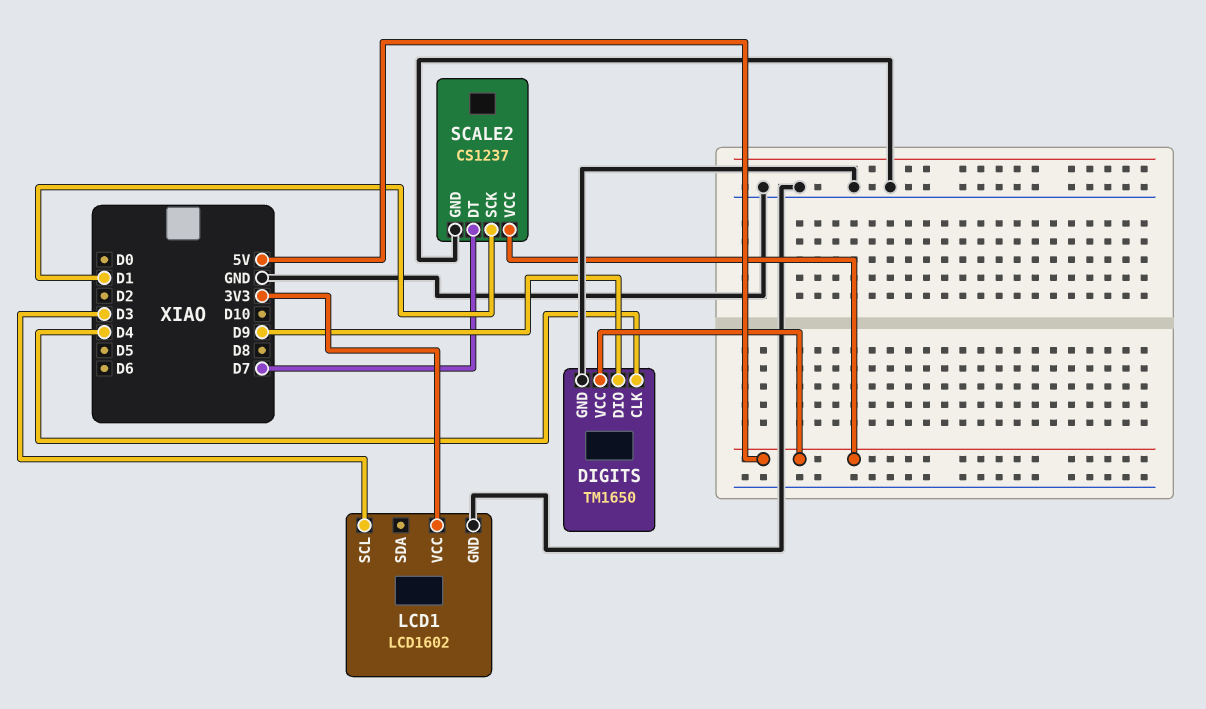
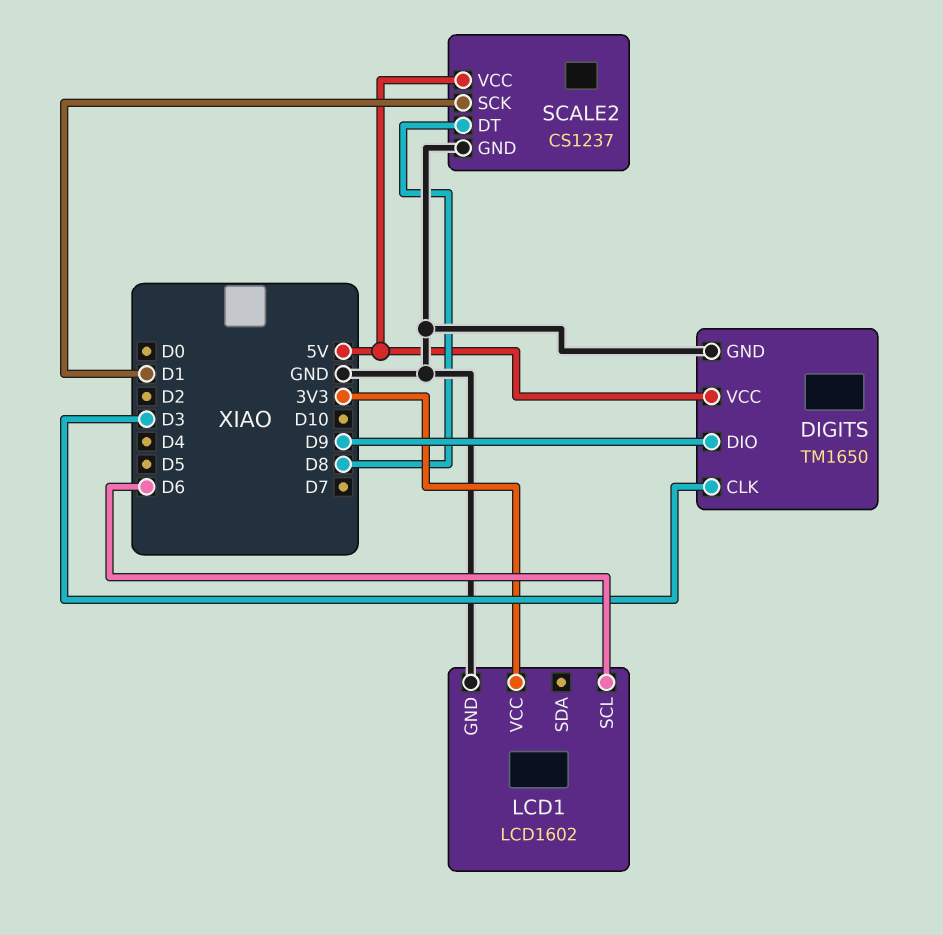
DIGITS pin CLK: D4 -> D3
LCD1 pin SCL: D3 -> D6
SCALE2 pin DT: D7 -> D8

